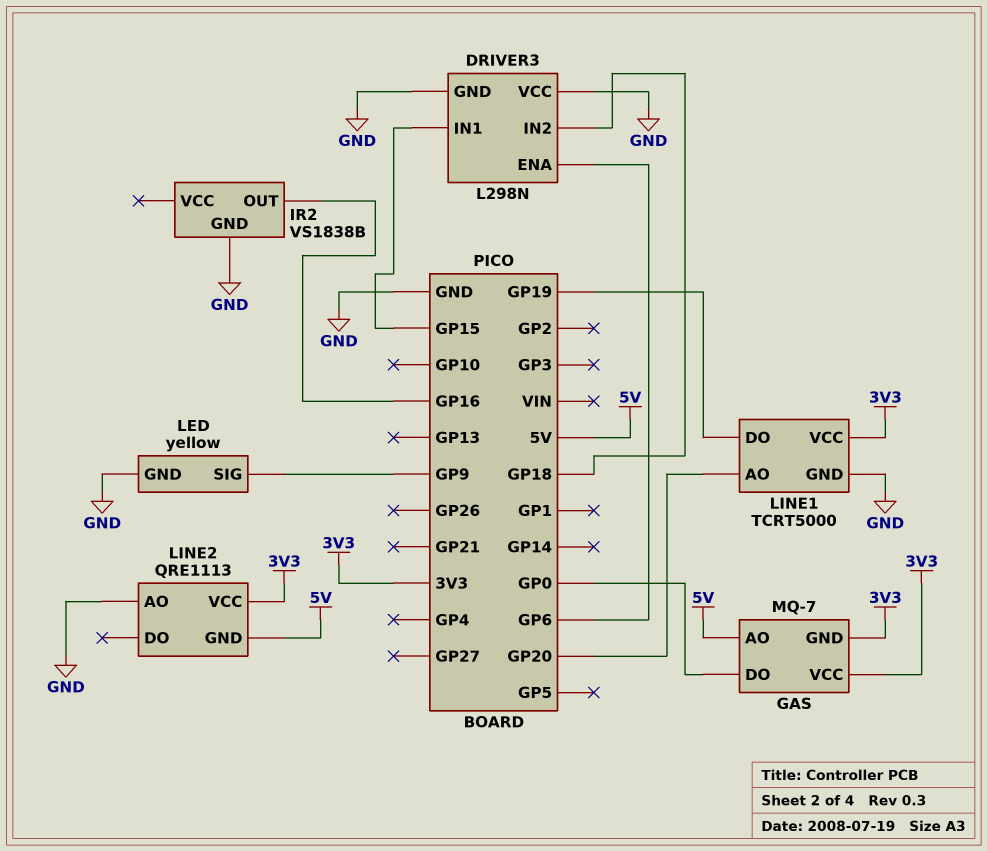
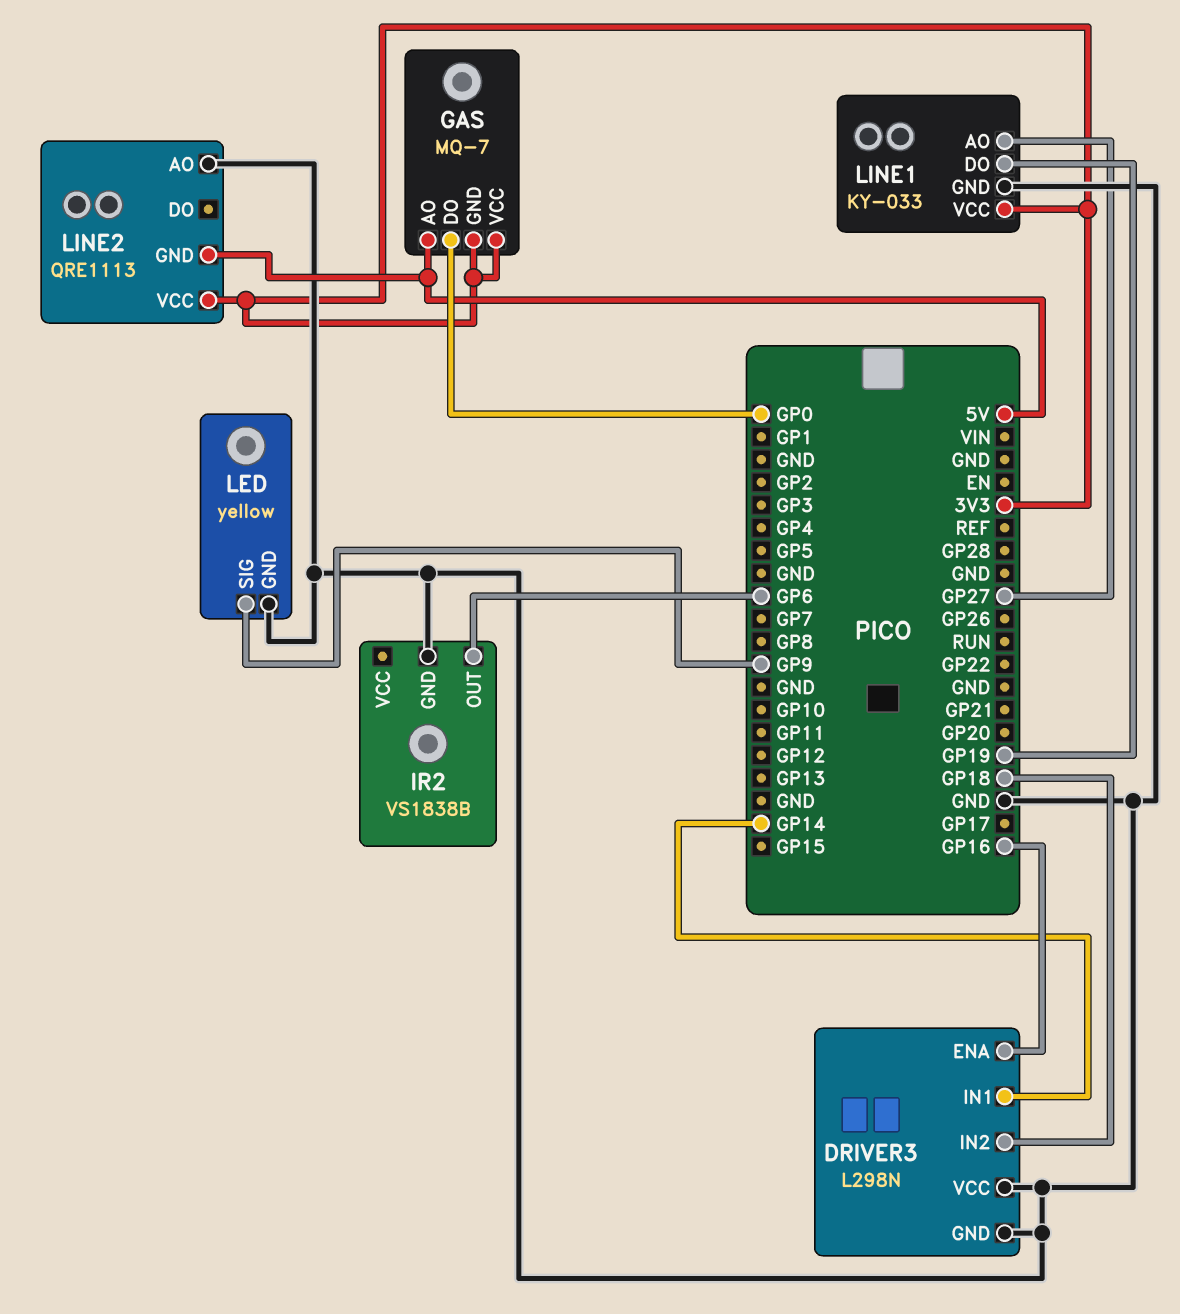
DRIVER3 pin ENA: GP6 -> GP16
DRIVER3 pin IN1: GP15 -> GP14
IR2 pin OUT: GP16 -> GP6
LINE1: TCRT5000 -> KY-033
LINE1 pin AO: GP20 -> GP27

